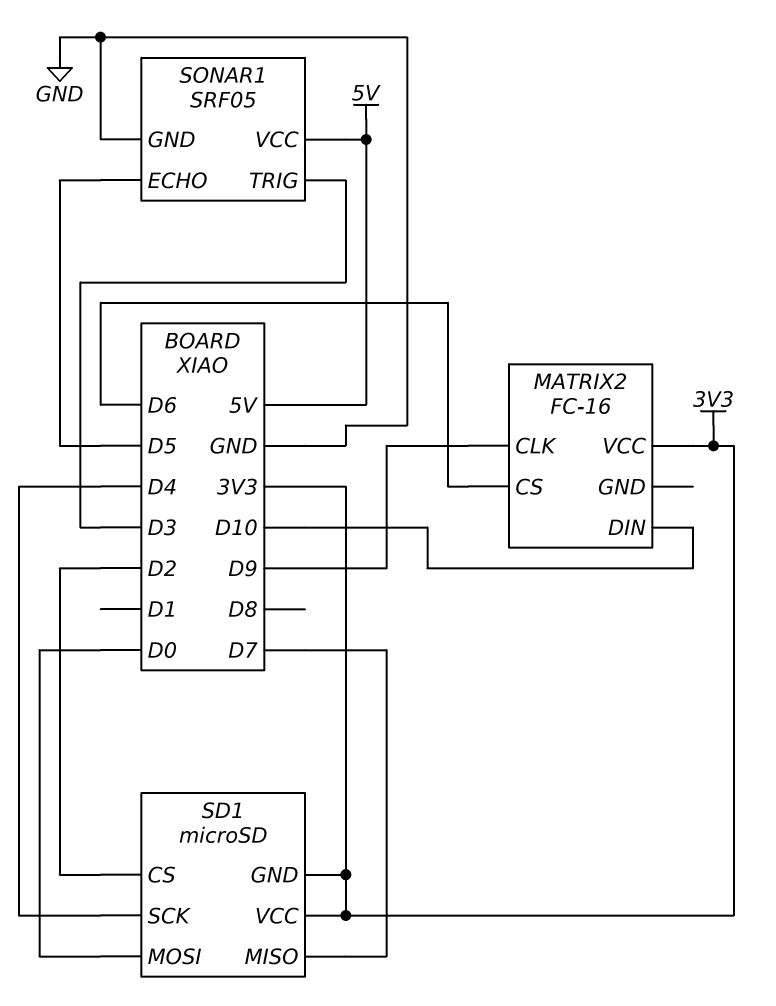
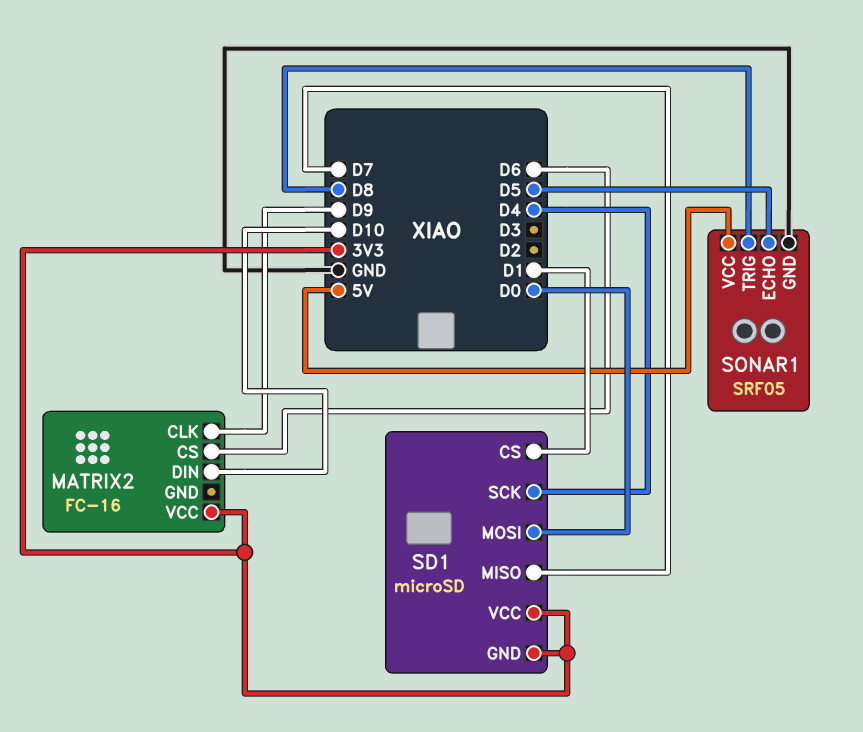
SD1 pin CS: D2 -> D1
SONAR1 pin TRIG: D3 -> D8

